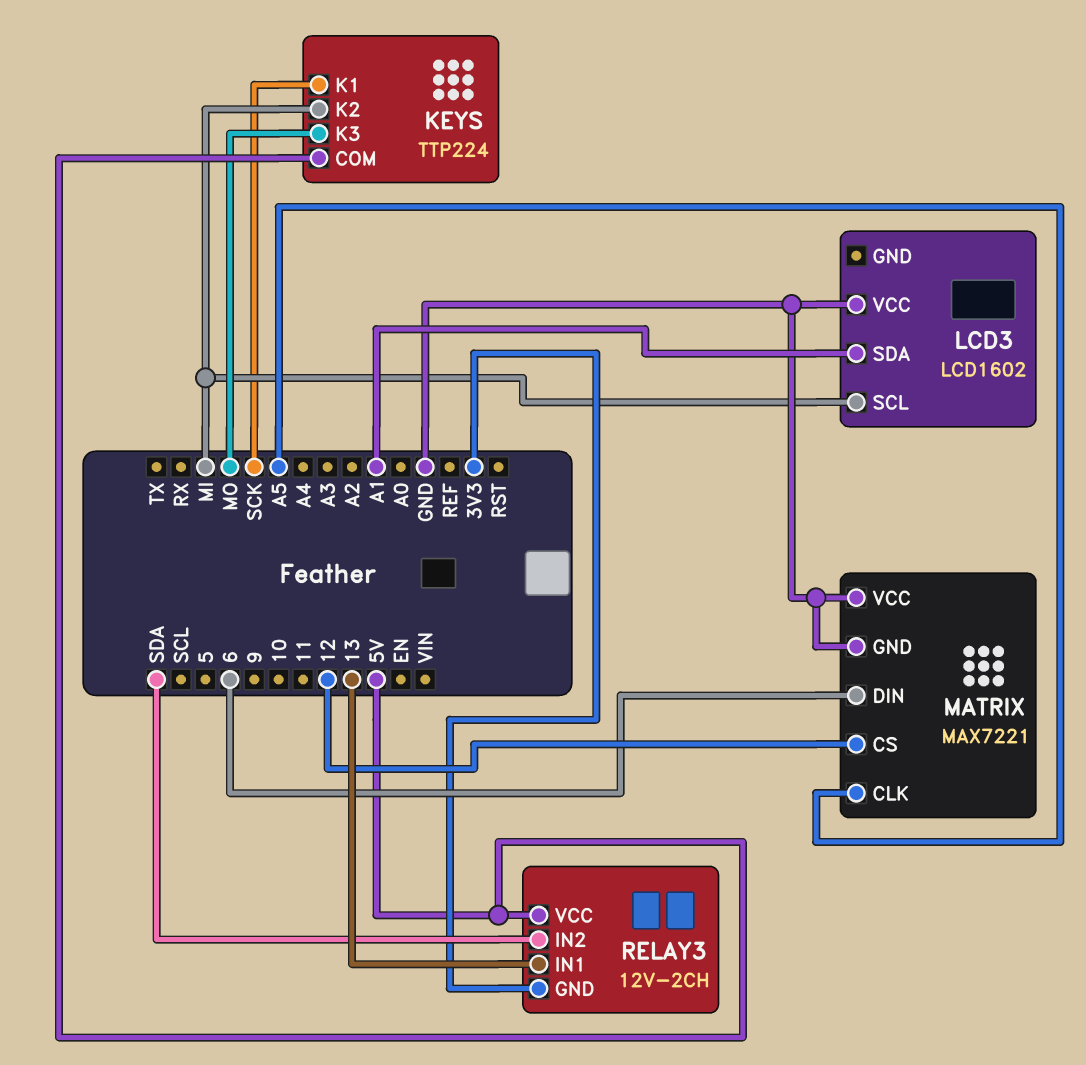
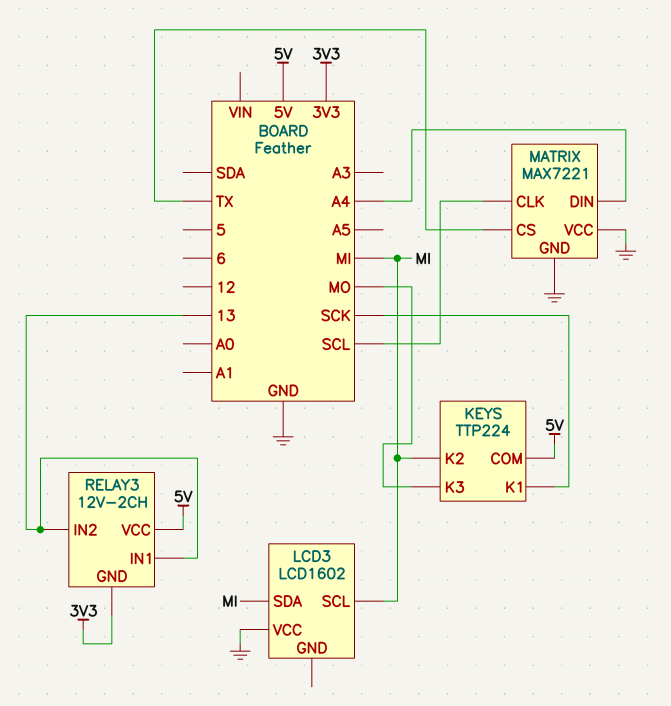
LCD3 pin SDA: A1 -> MI
MATRIX pin CLK: A5 -> SCL
MATRIX pin CS: 12 -> TX
MATRIX pin DIN: 6 -> A4
RELAY3 pin IN2: SDA -> 13

